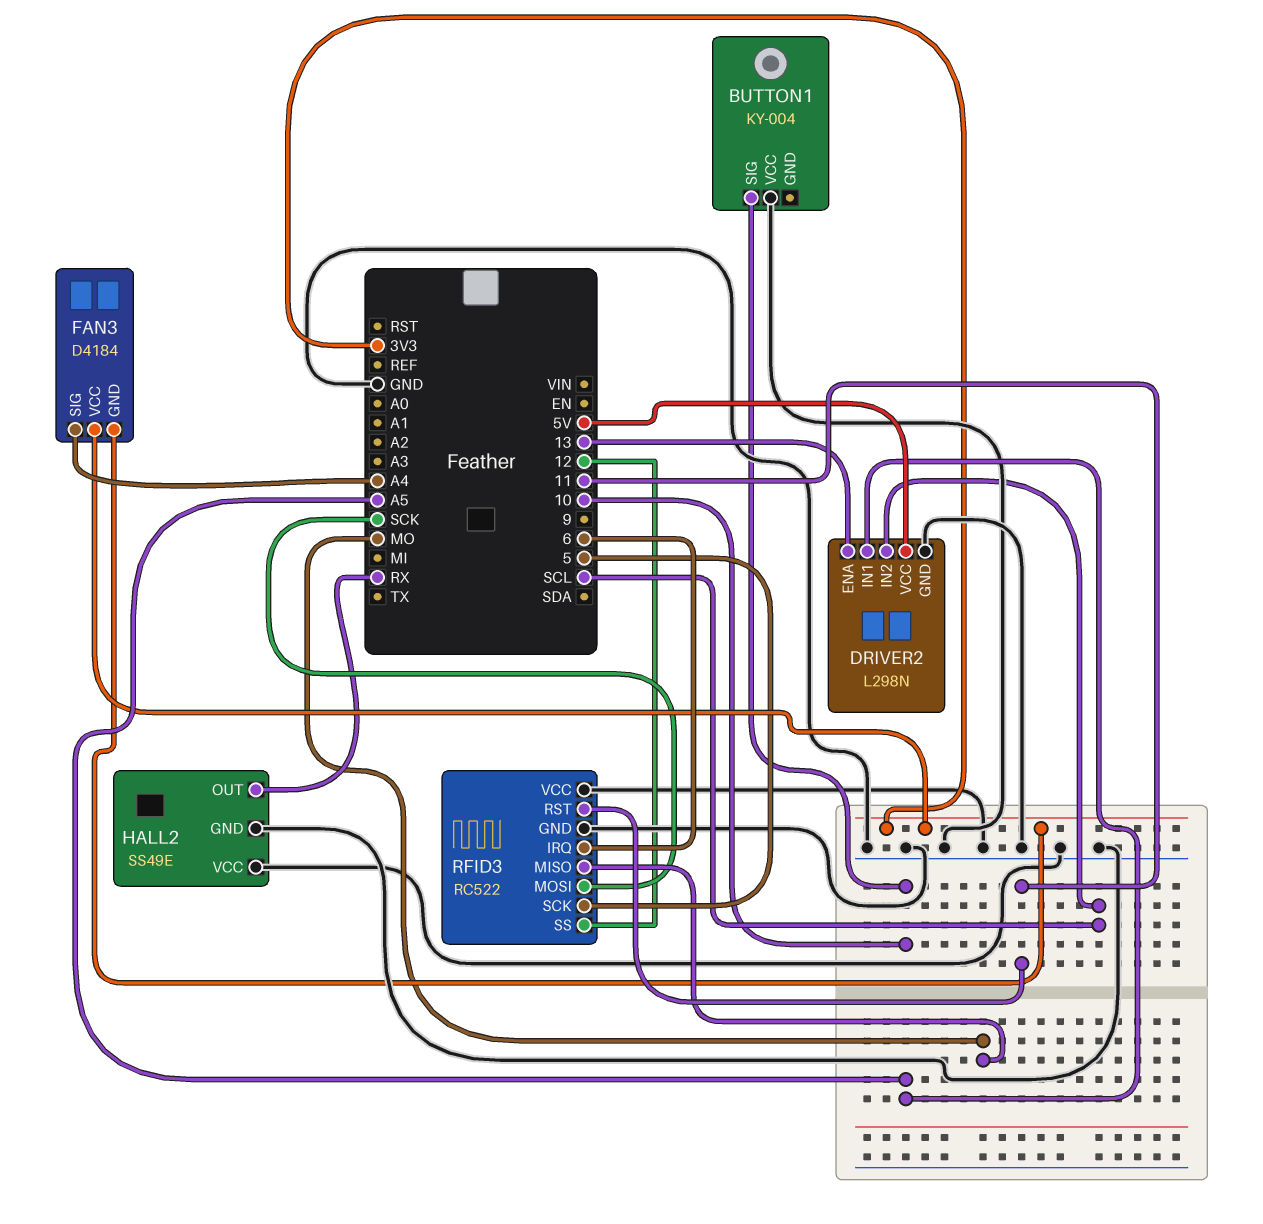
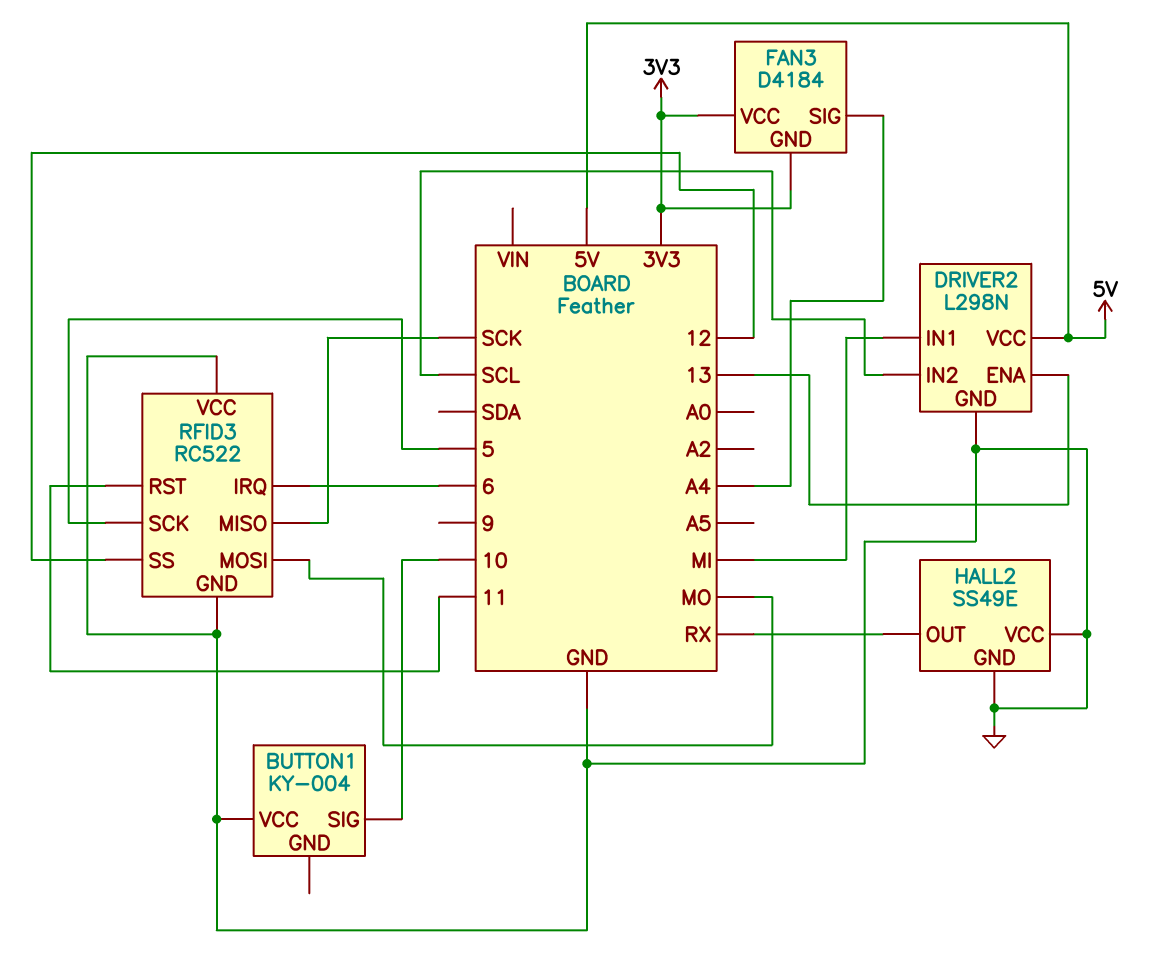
DRIVER2 pin IN1: A5 -> MI
RFID3 pin MISO: MO -> SCK
RFID3 pin MOSI: SCK -> MO

